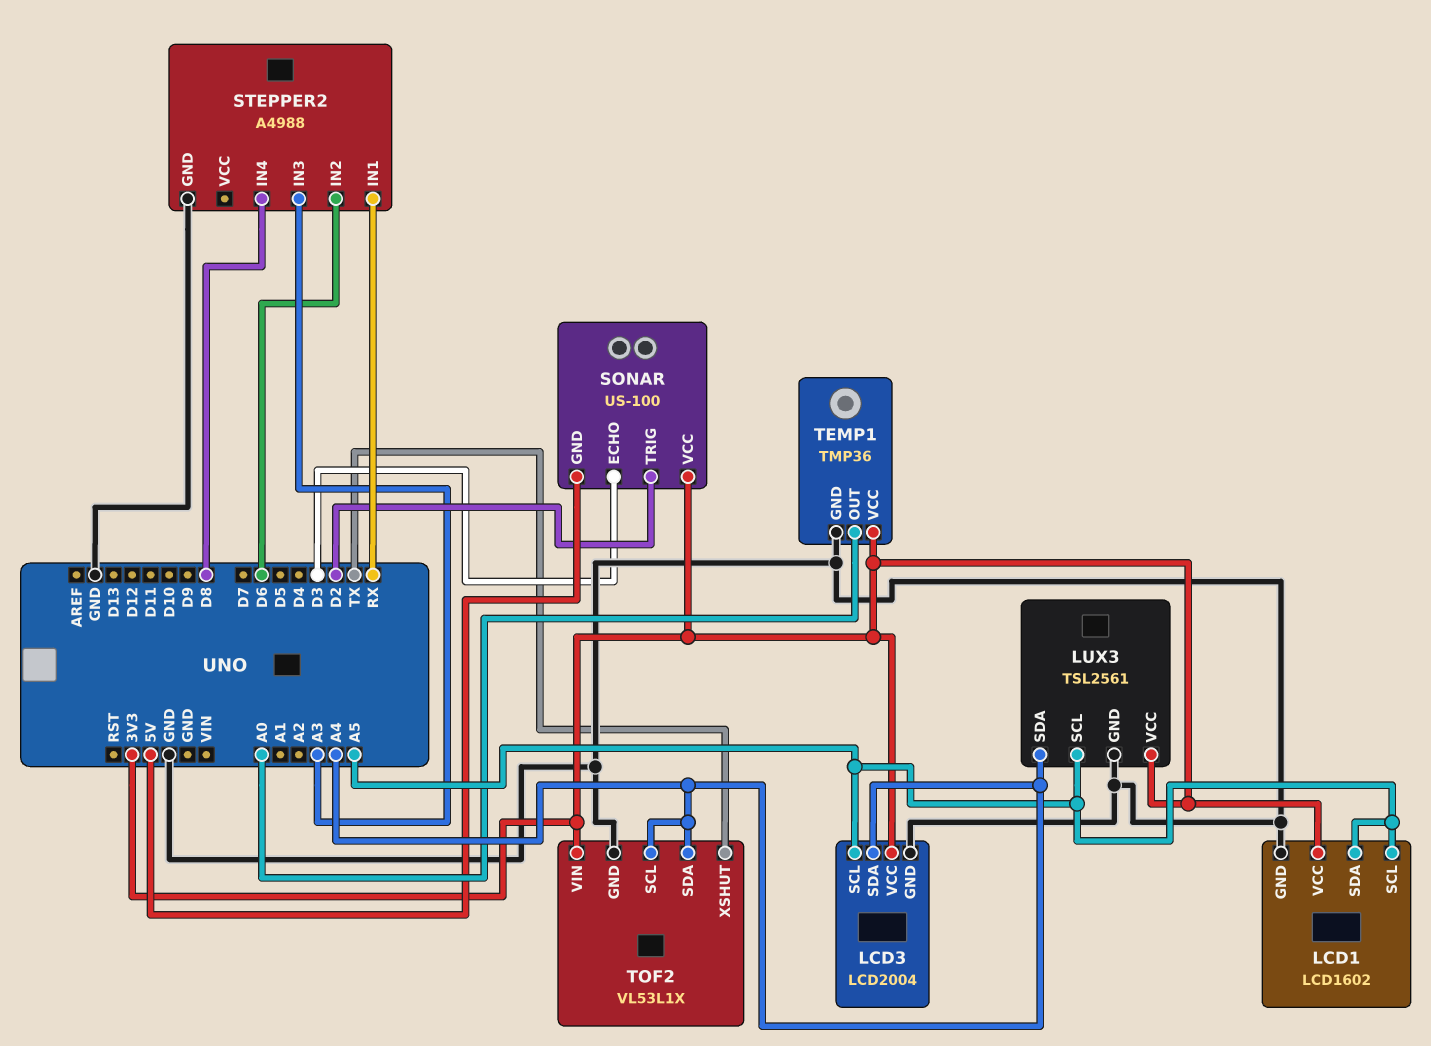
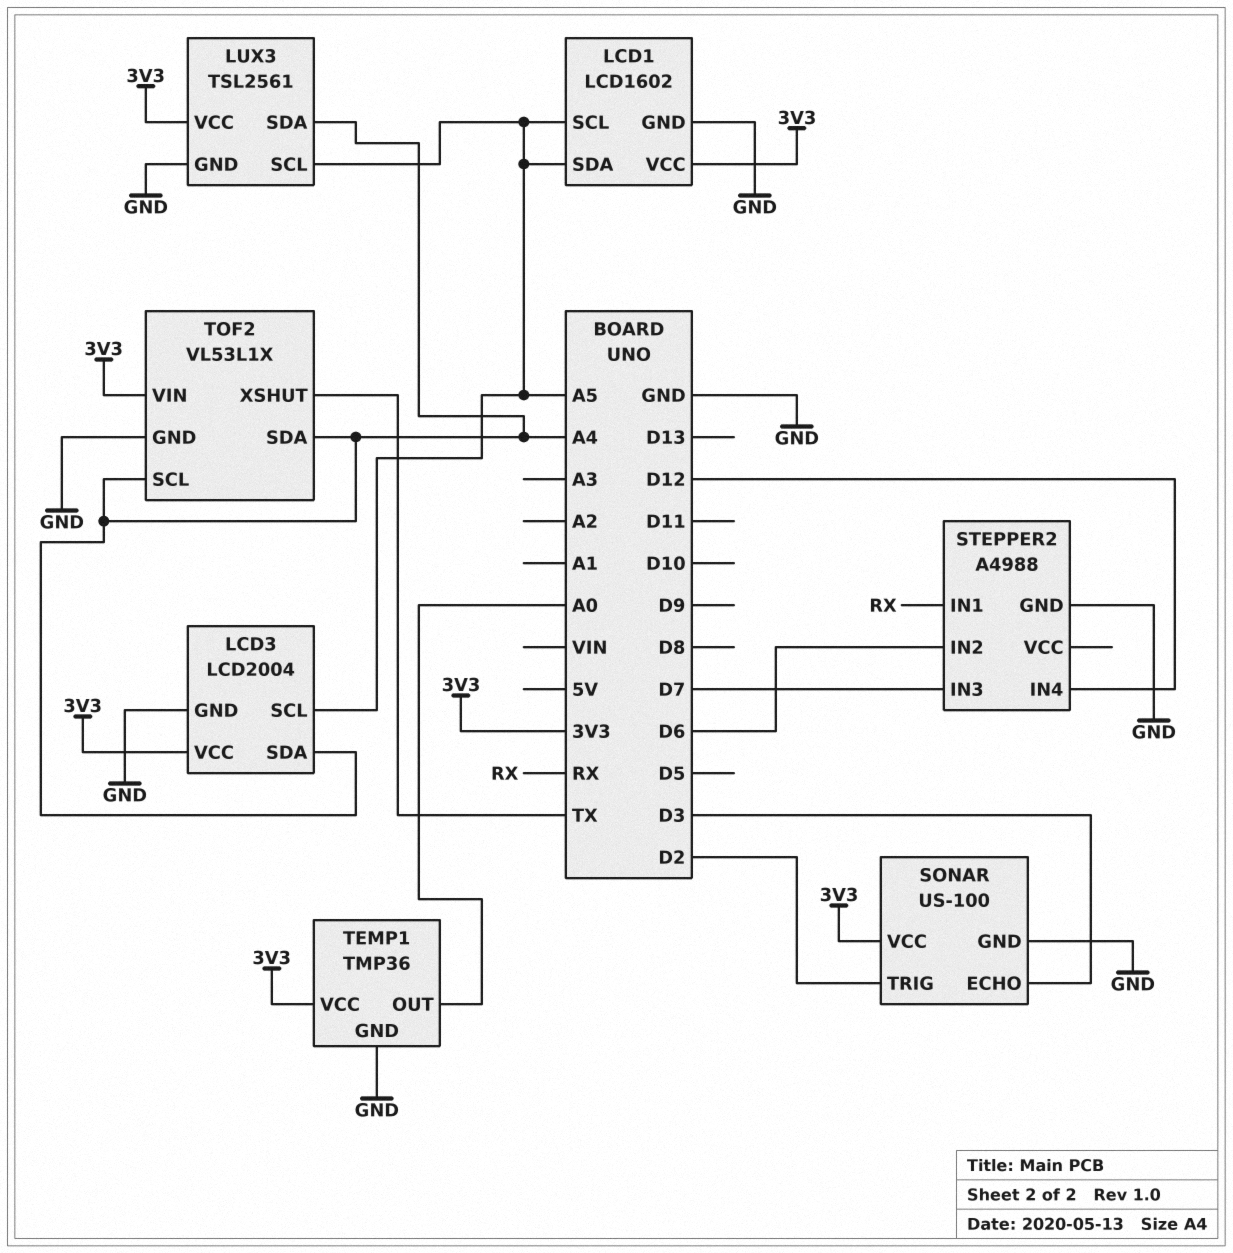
SONAR pin GND: 5V -> GND
STEPPER2 pin IN3: A3 -> D7
STEPPER2 pin IN4: D8 -> D12

